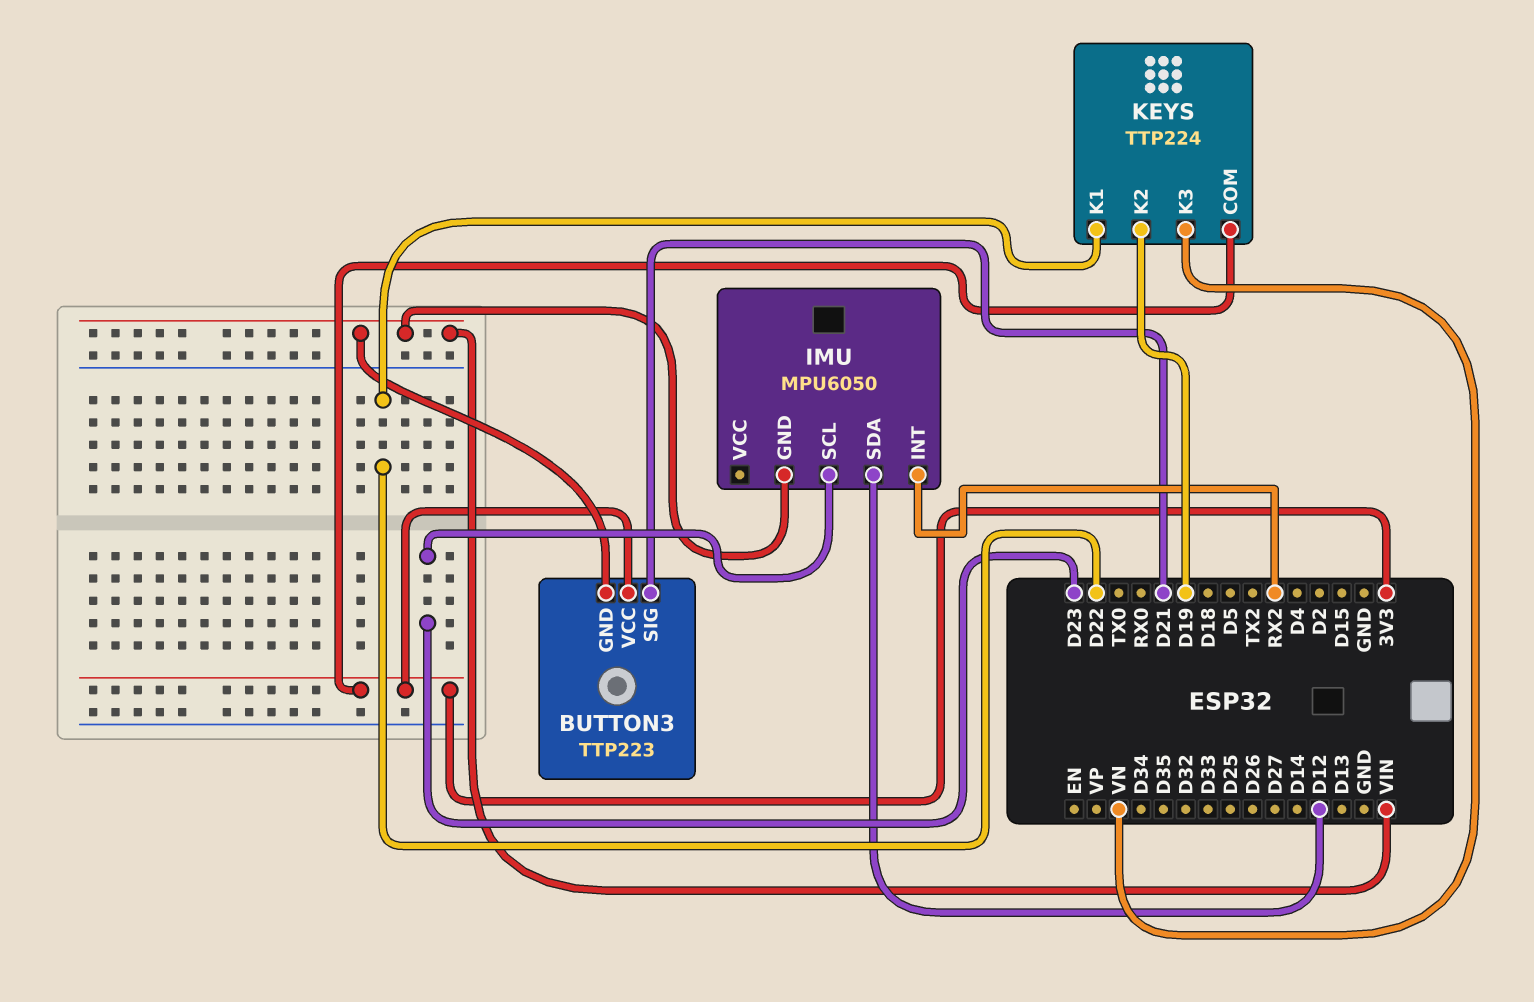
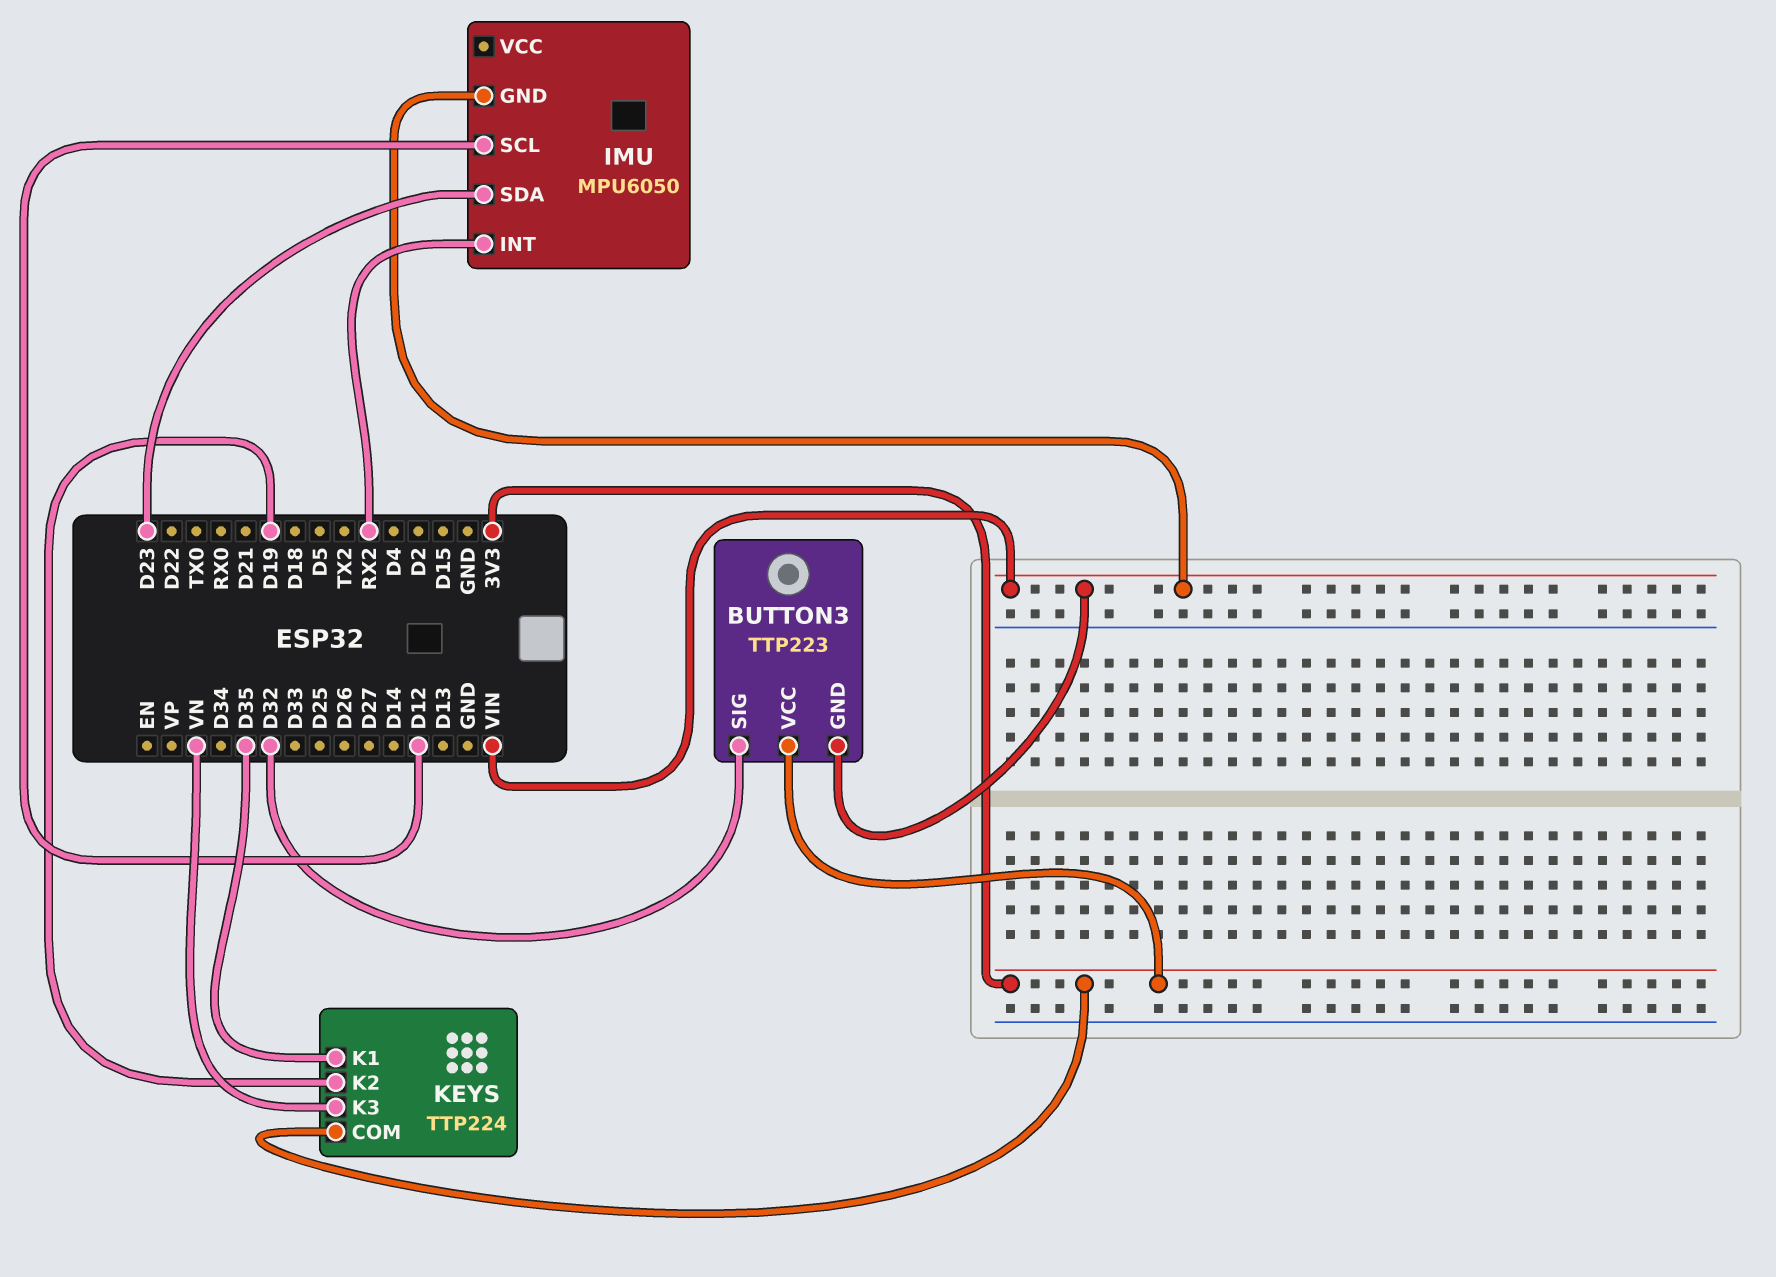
BUTTON3 pin SIG: D21 -> D32
IMU pin SCL: D23 -> D12
IMU pin SDA: D12 -> D23
KEYS pin K1: D22 -> D35

